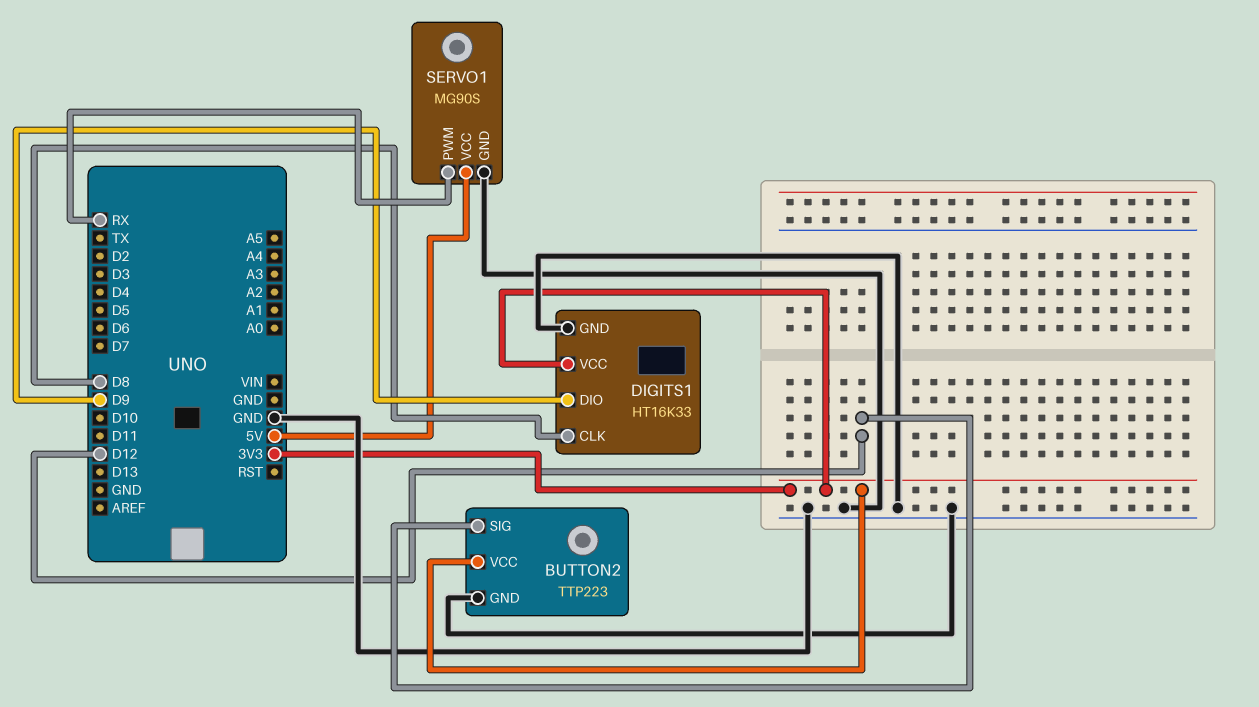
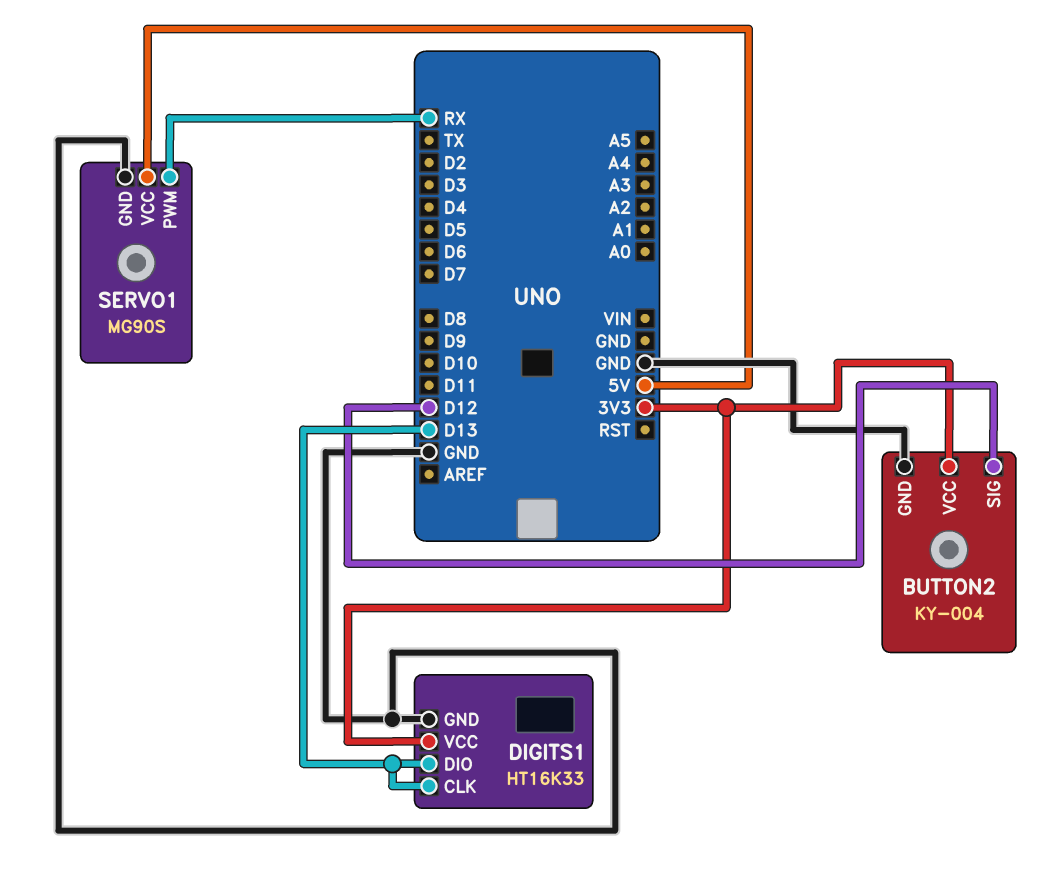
BUTTON2: TTP223 -> KY-004
DIGITS1 pin CLK: D8 -> D13
DIGITS1 pin DIO: D9 -> D13

